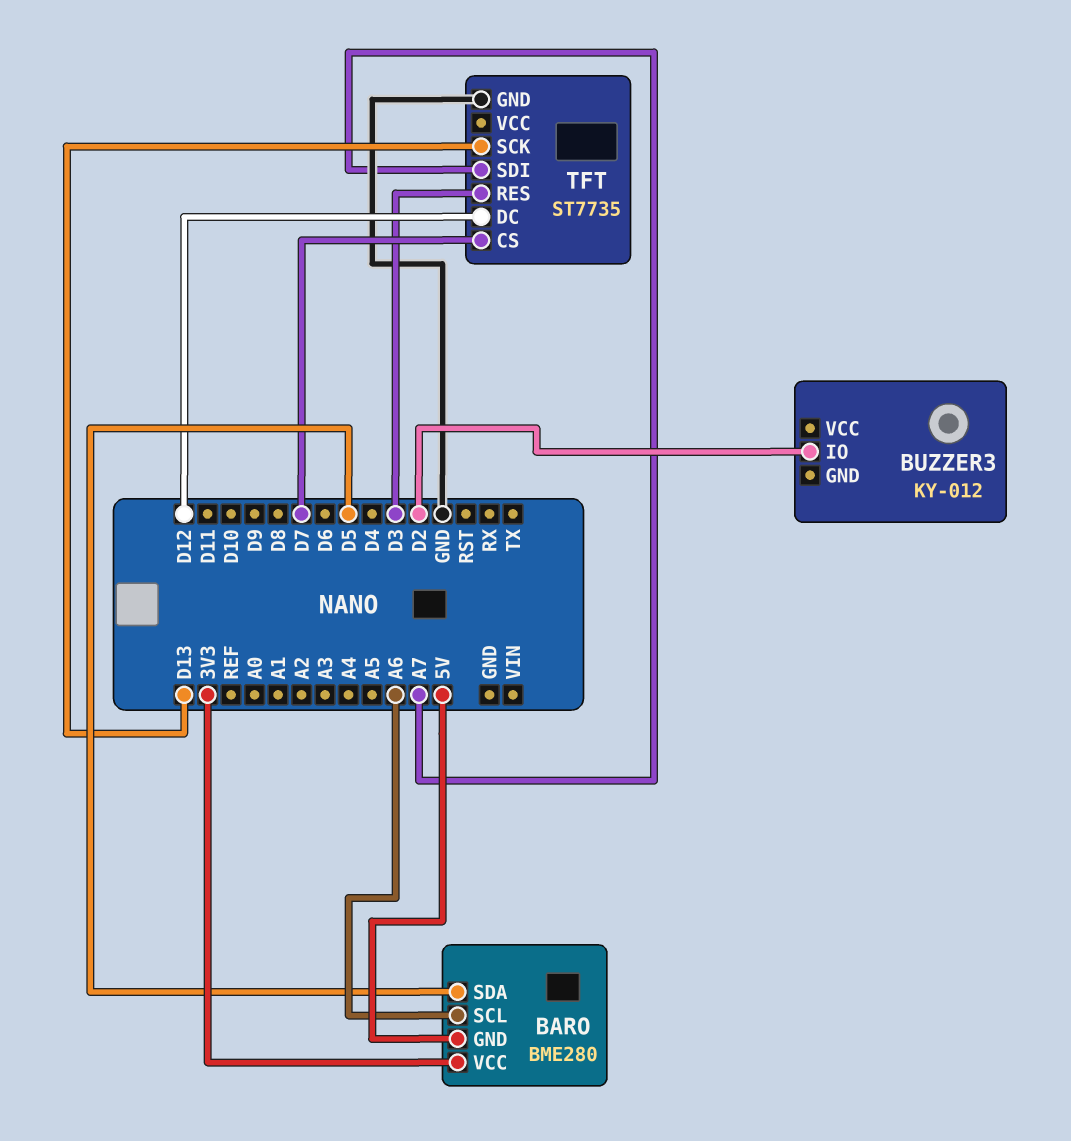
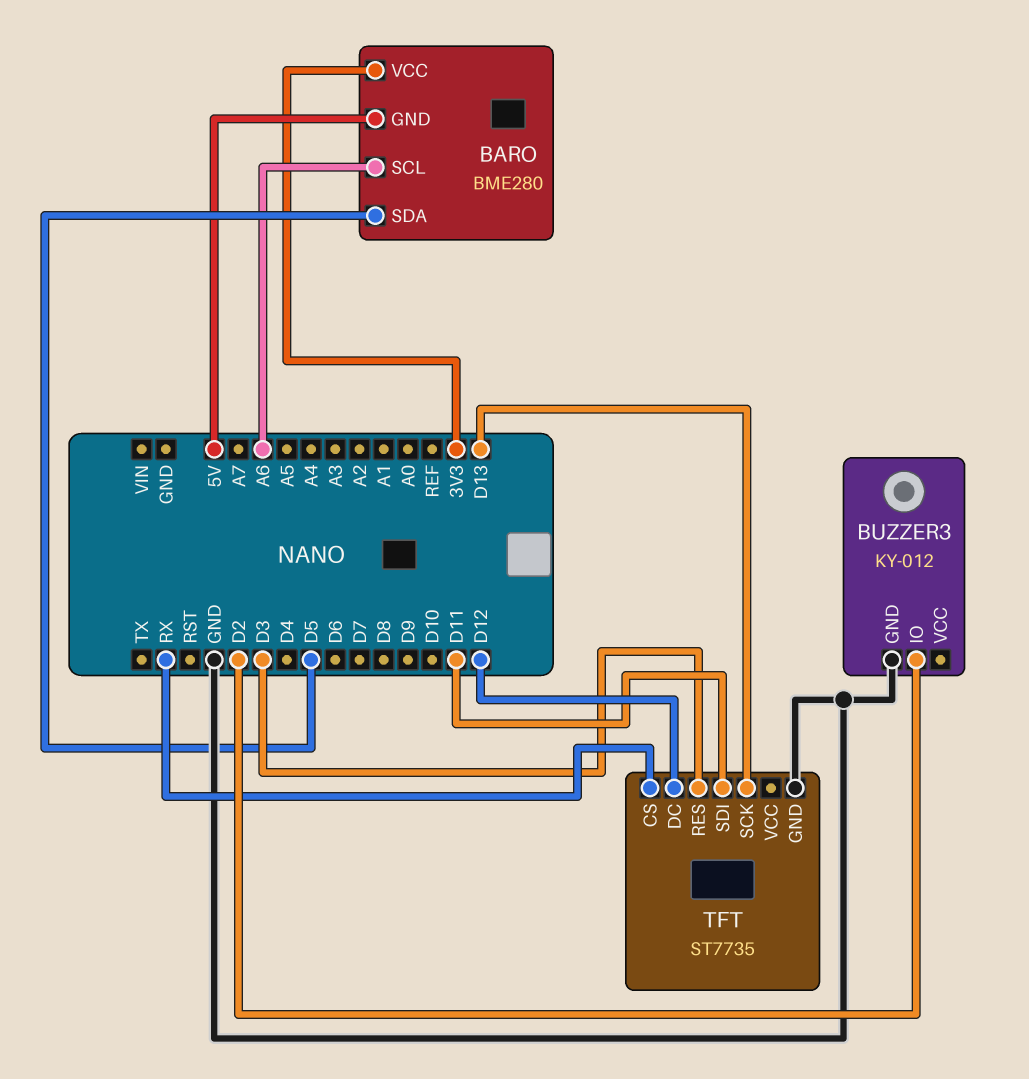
BUZZER3 pin GND: none -> GND
TFT pin CS: D7 -> RX
TFT pin SDI: A7 -> D11

